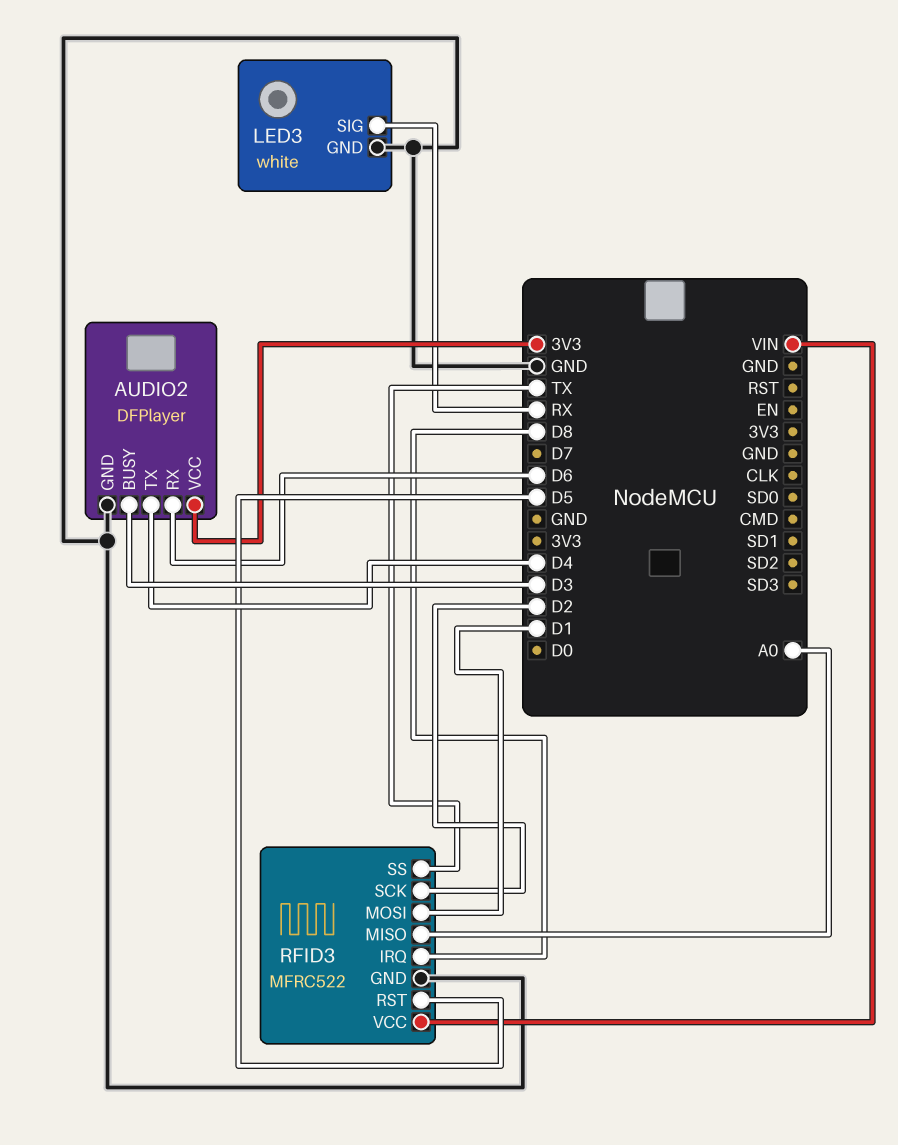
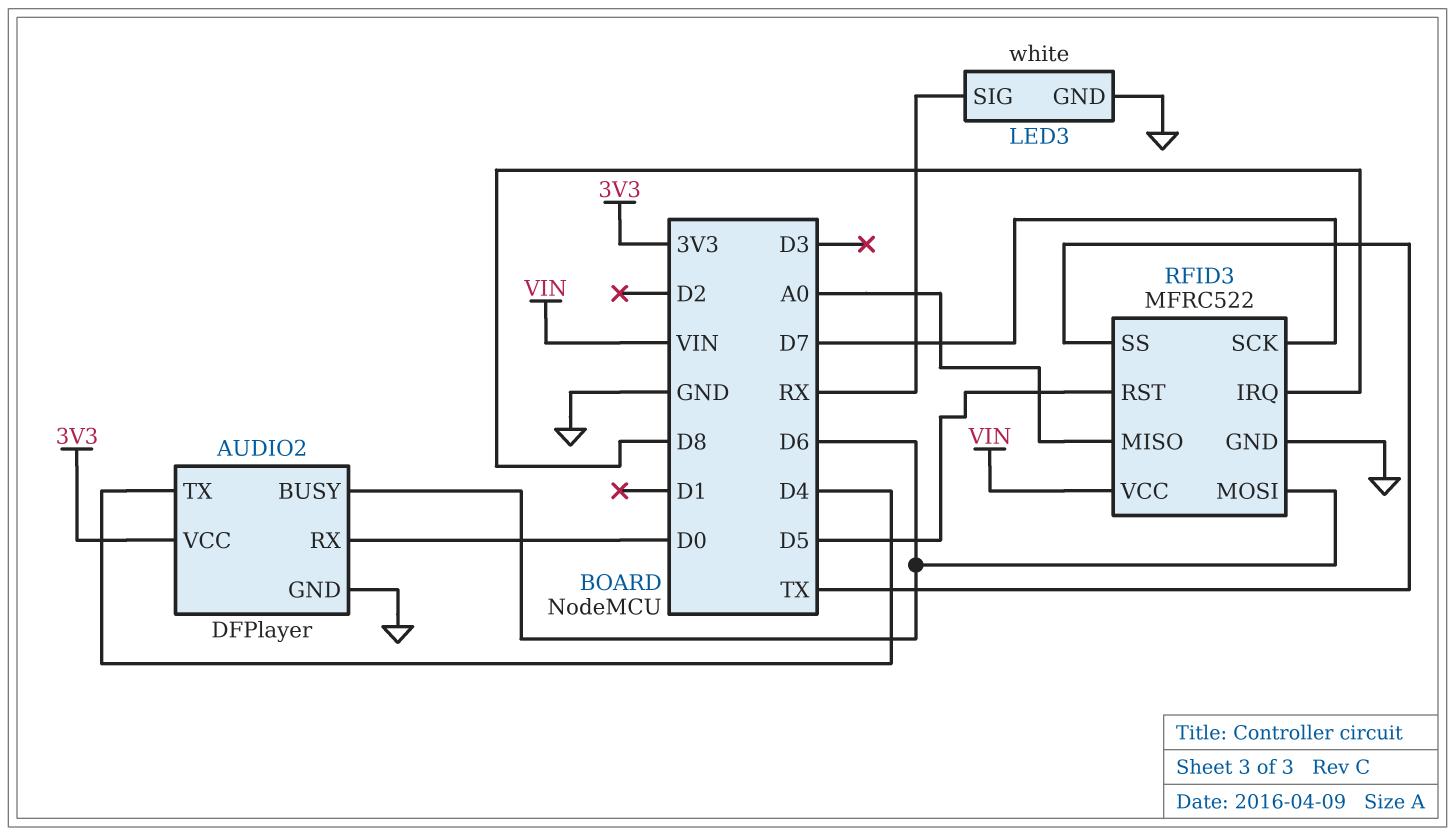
AUDIO2 pin BUSY: D3 -> D6
AUDIO2 pin RX: D6 -> D0
RFID3 pin MOSI: D1 -> D6
RFID3 pin SCK: D2 -> D7

